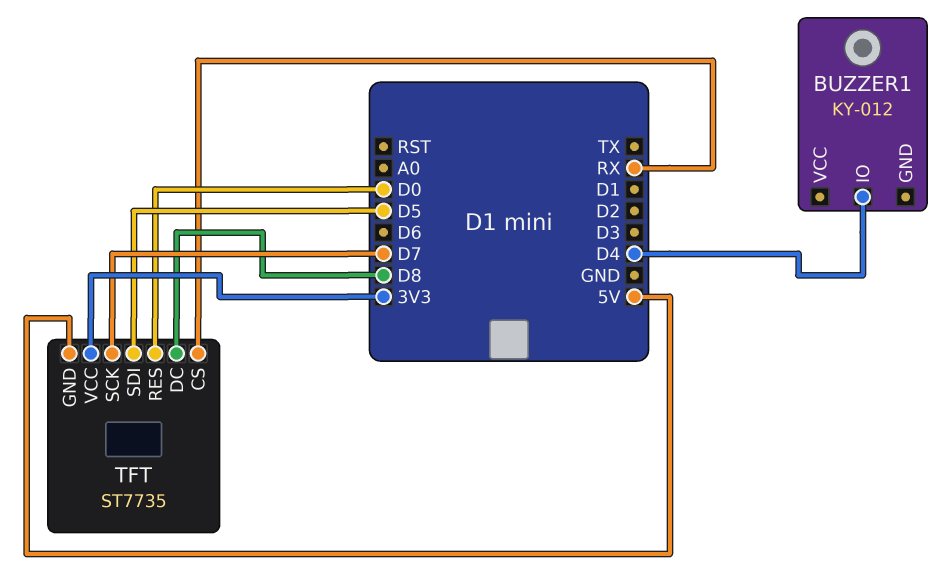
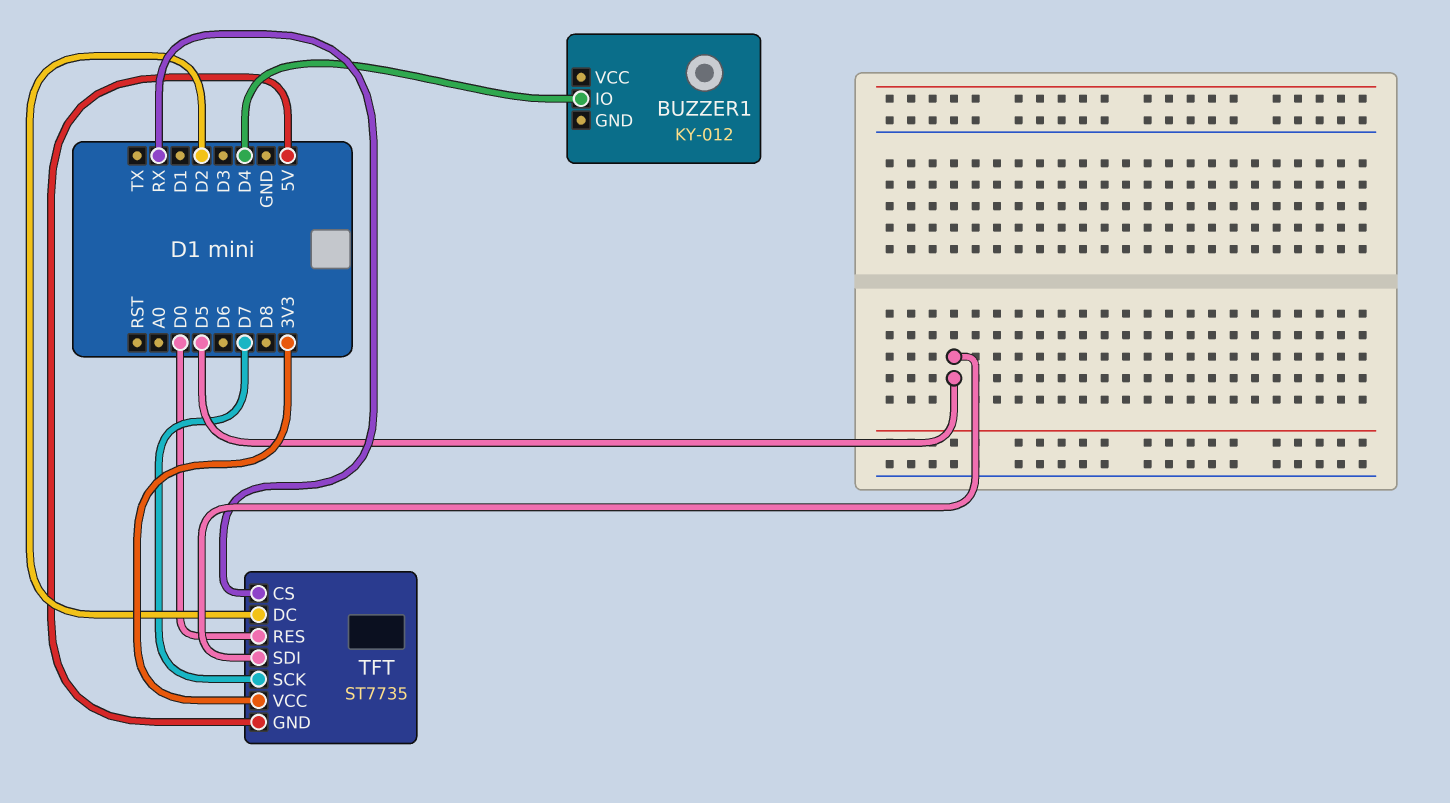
TFT pin DC: D8 -> D2

